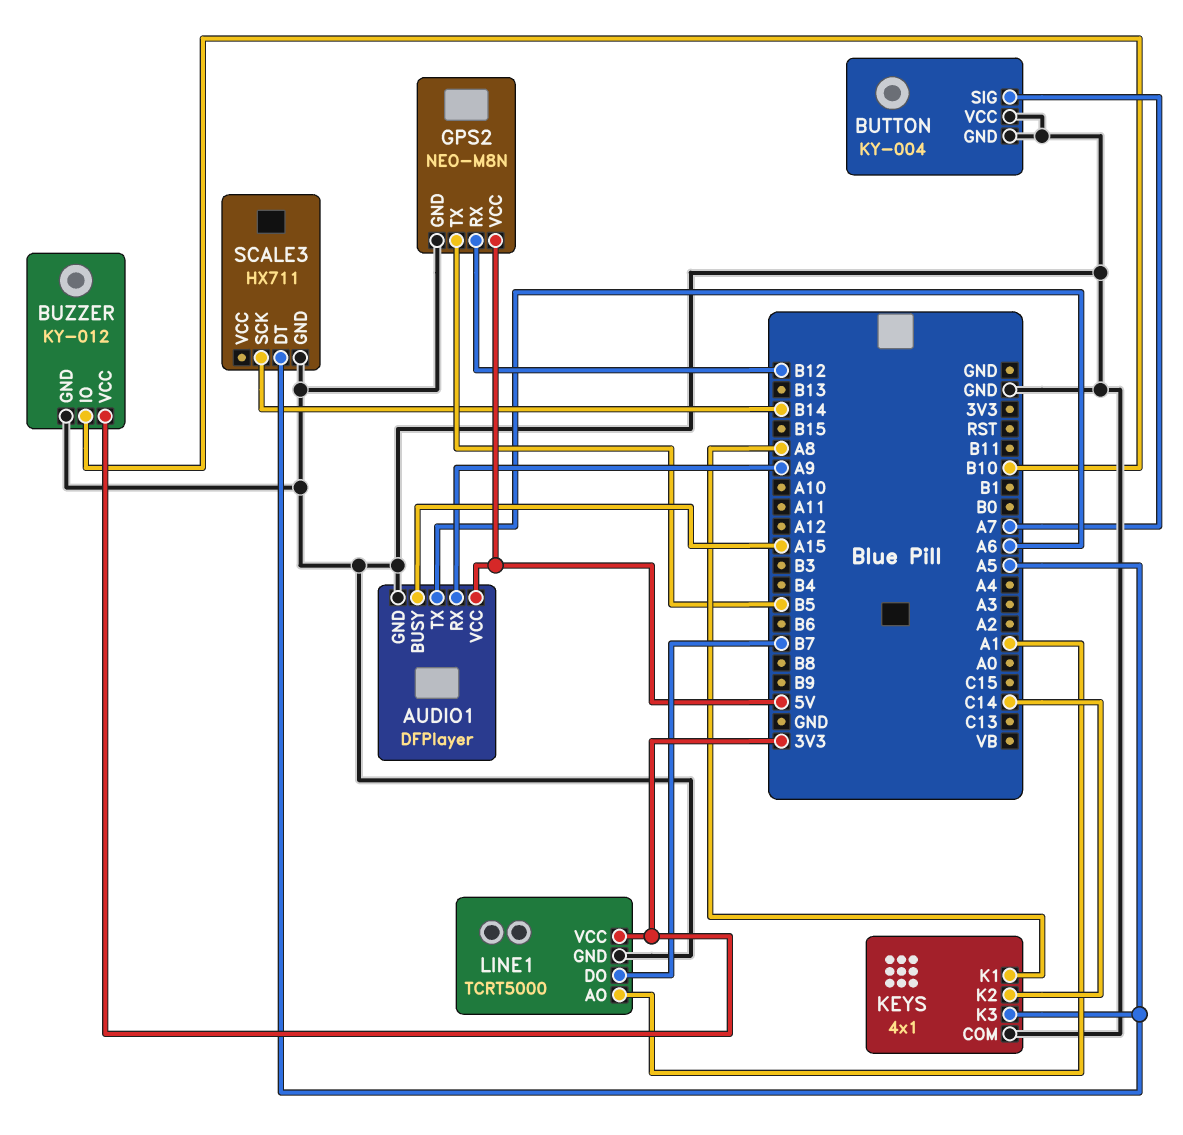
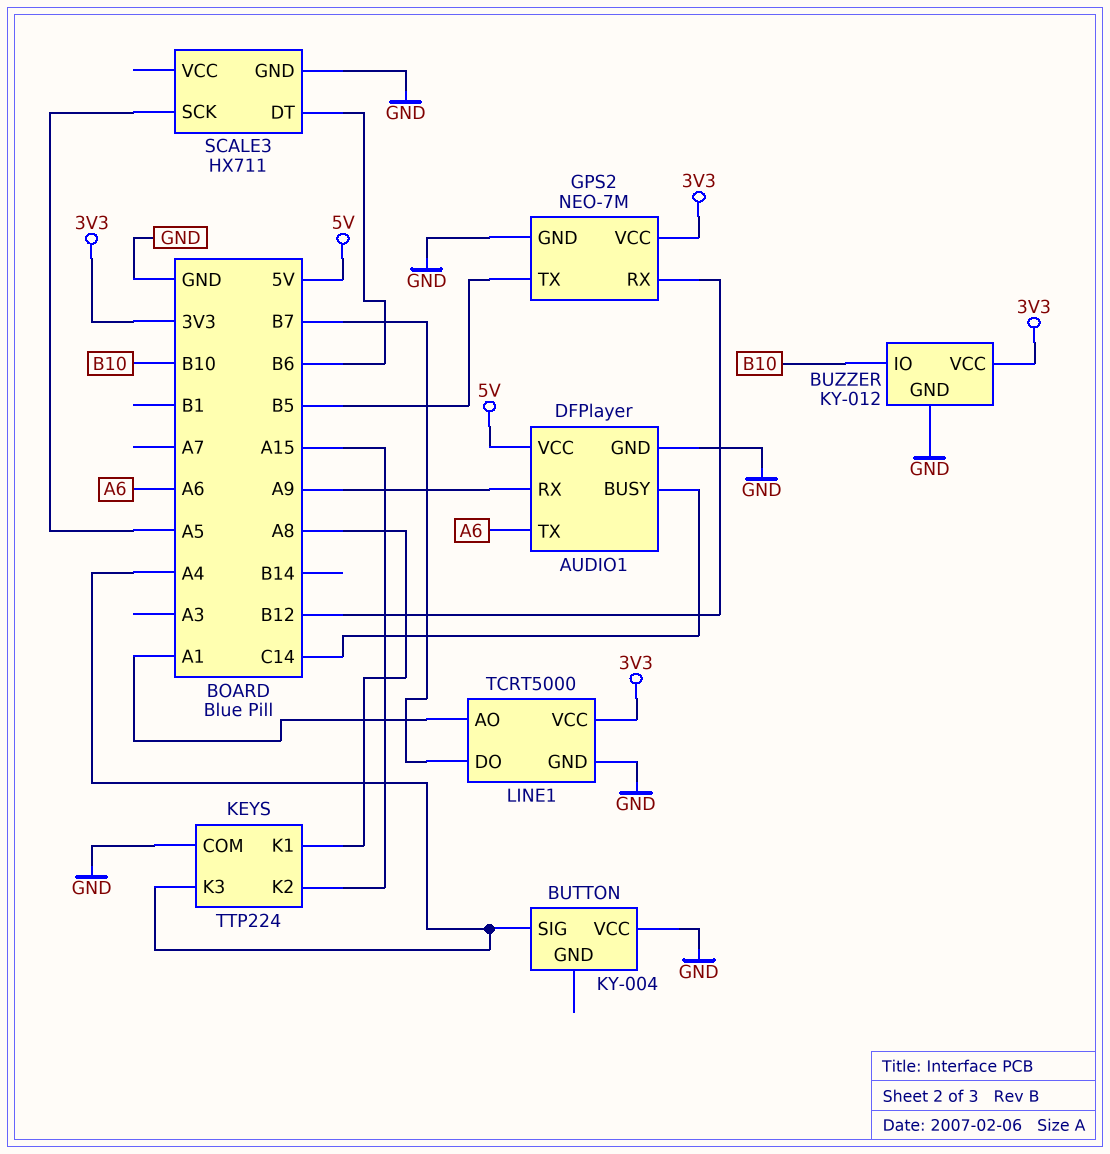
AUDIO1 pin BUSY: A15 -> C14
BUTTON pin GND: GND -> none
BUTTON pin SIG: A7 -> A4
GPS2: NEO-M8N -> NEO-7M
GPS2 pin VCC: 5V -> 3V3
KEYS: 4x1 -> TTP224
KEYS pin K2: C14 -> A15
KEYS pin K3: A5 -> A4
SCALE3 pin DT: A5 -> B6
SCALE3 pin SCK: B14 -> A5

